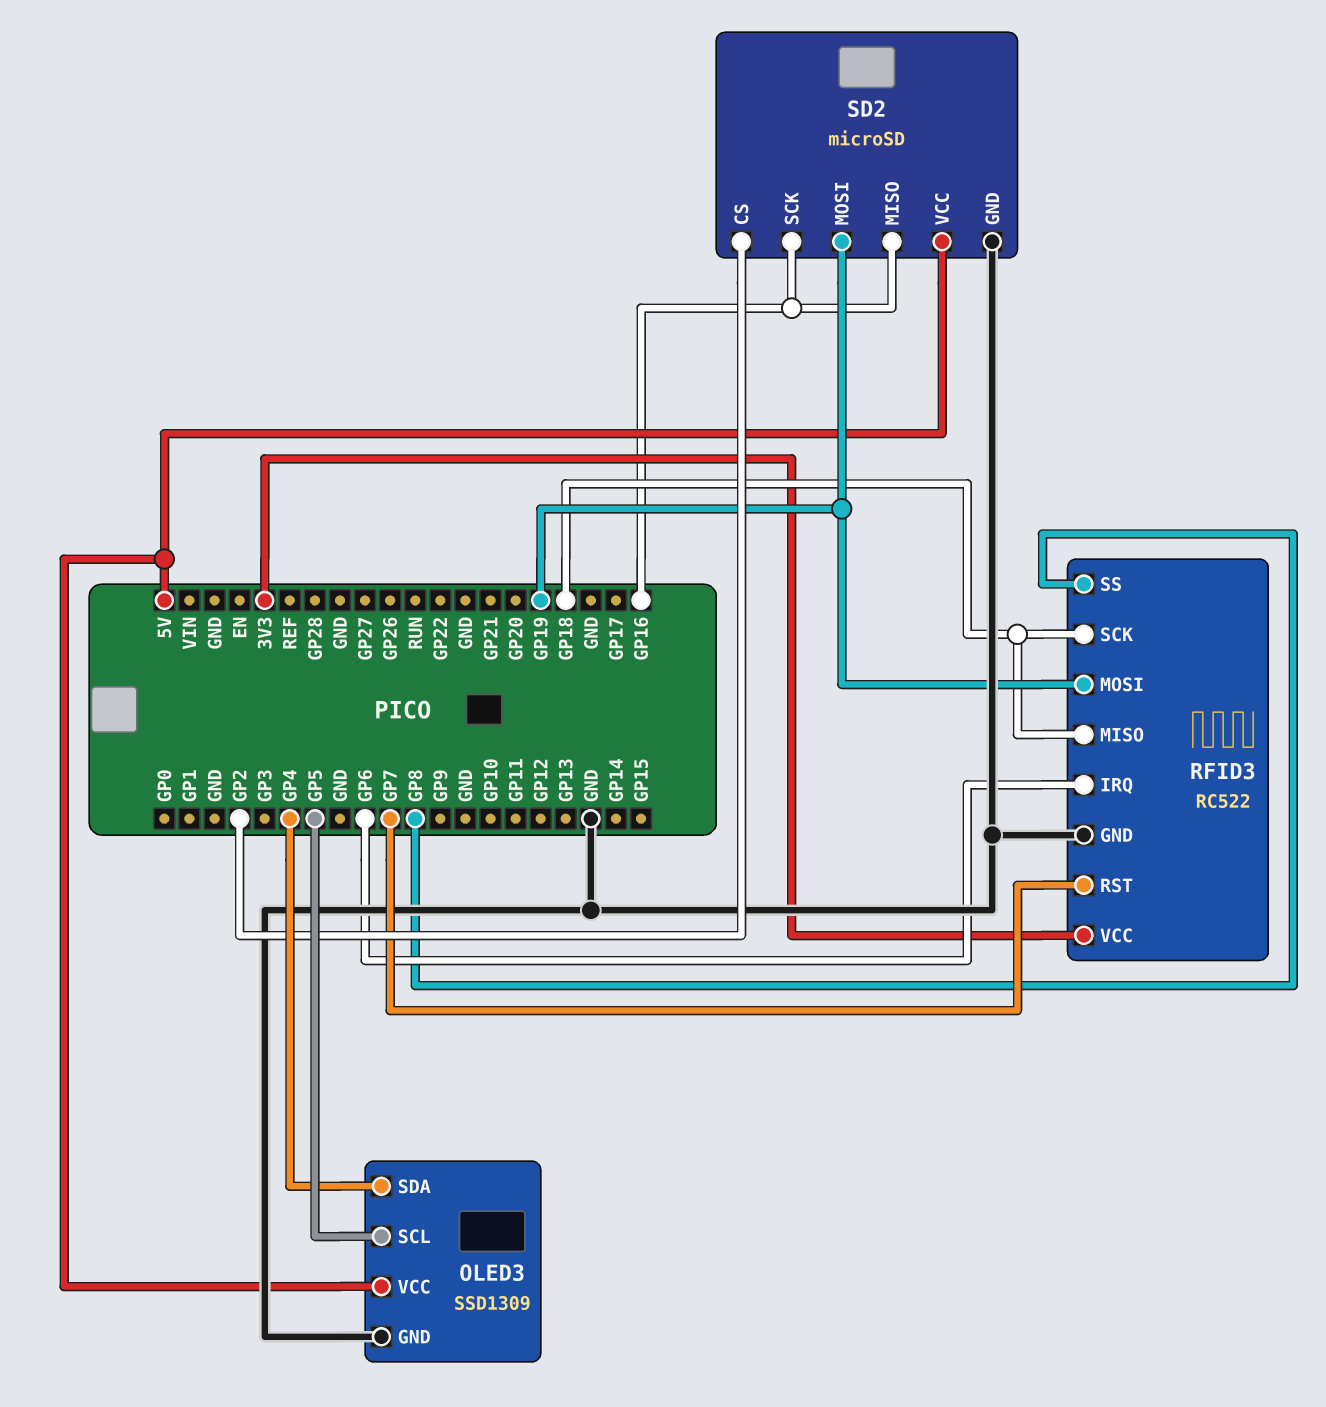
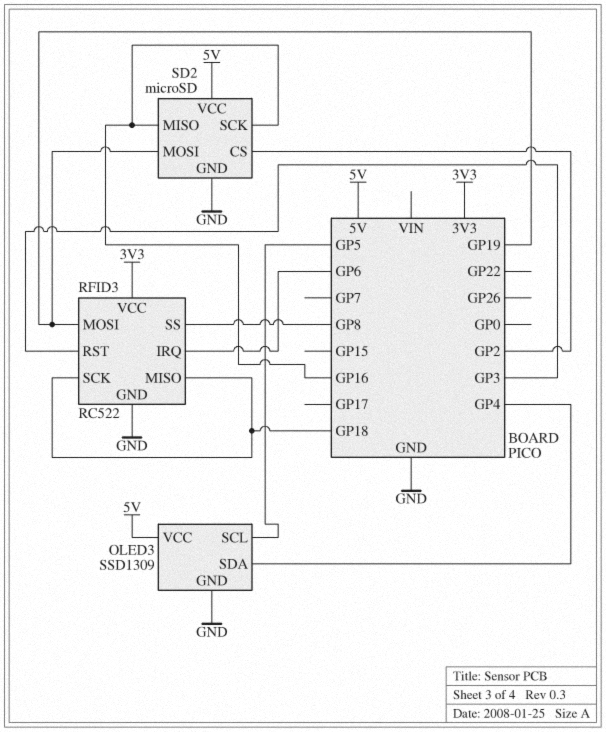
RFID3 pin RST: GP7 -> GP3

